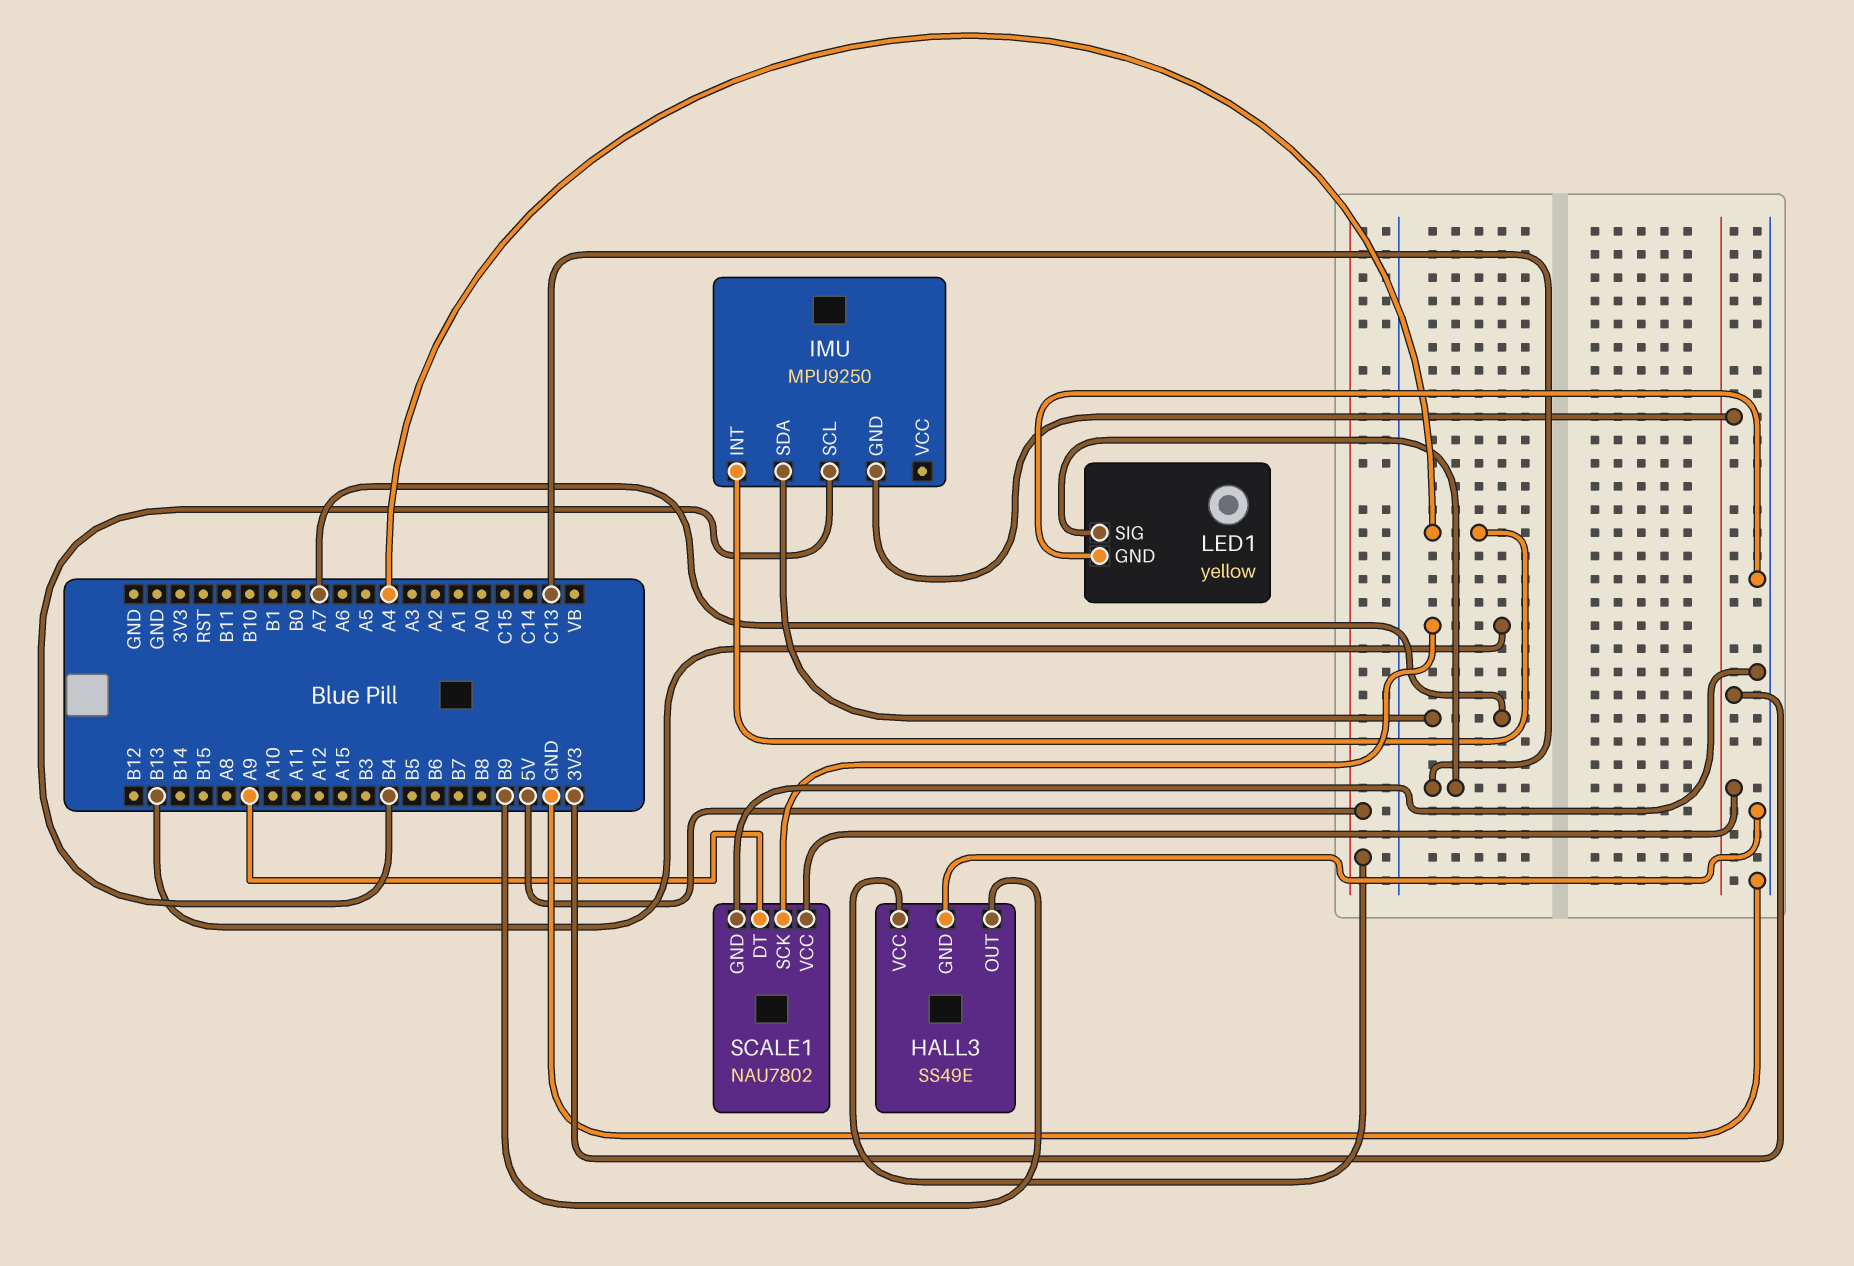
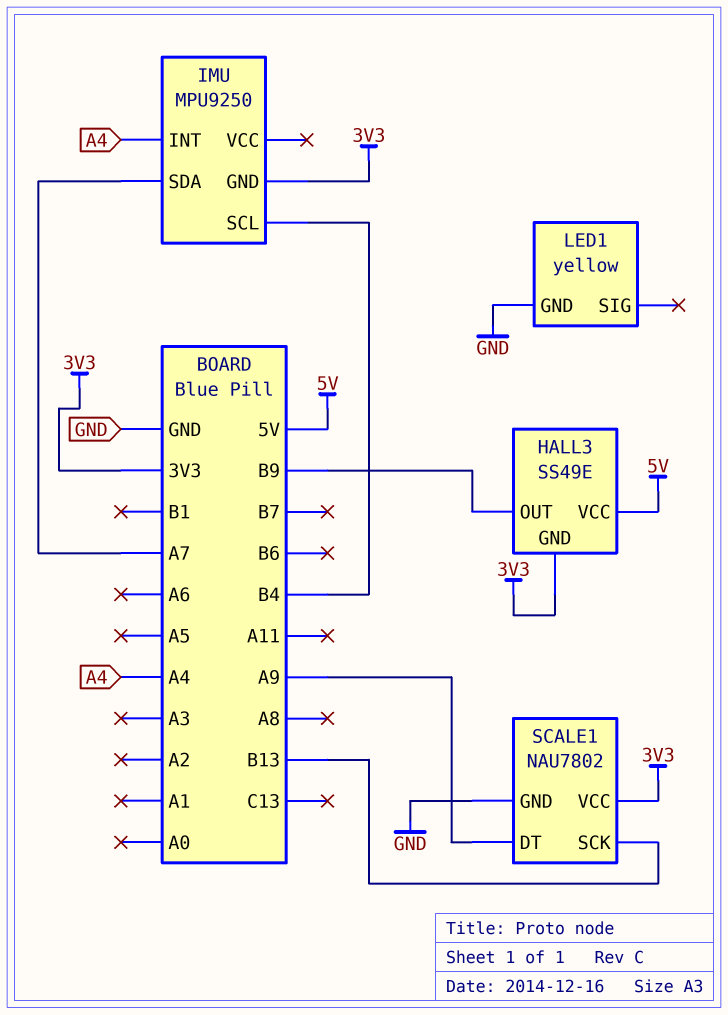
HALL3 pin GND: GND -> 3V3
LED1 pin SIG: C13 -> none

